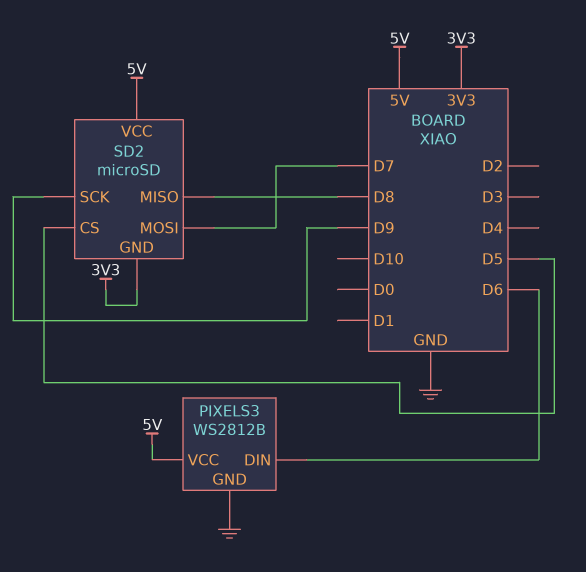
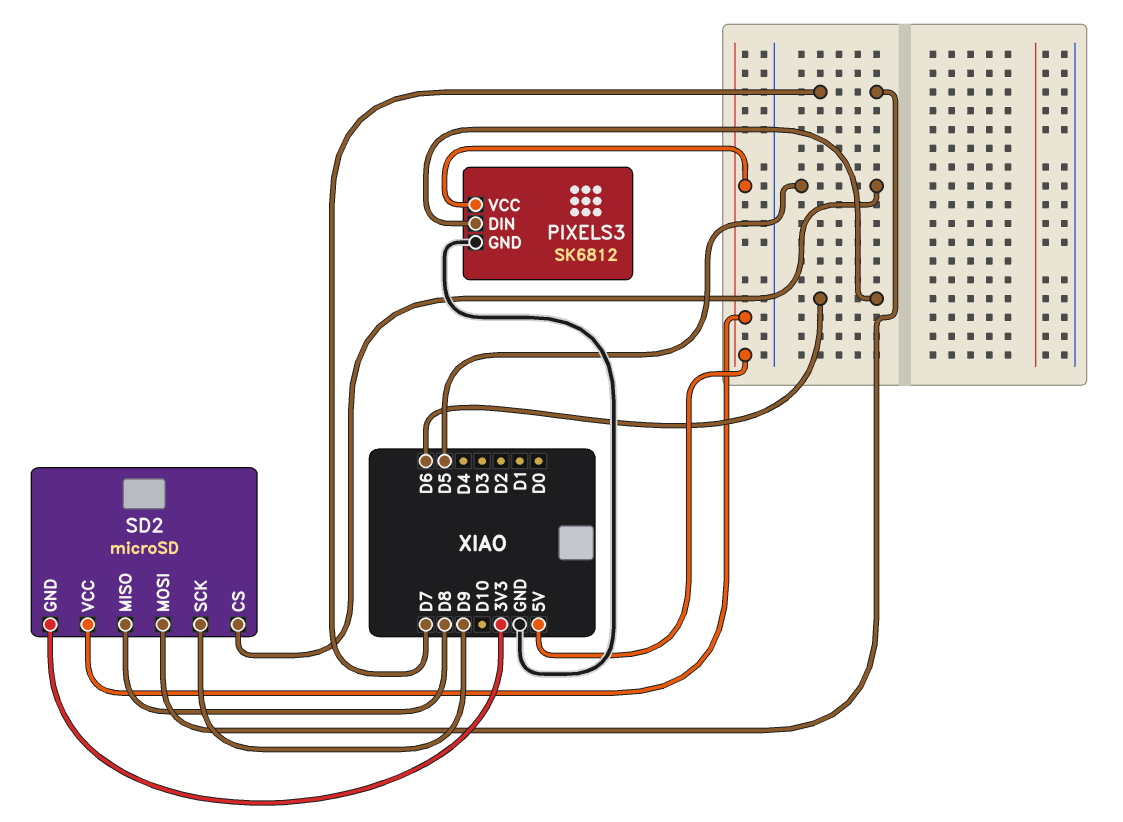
PIXELS3: WS2812B -> SK6812

